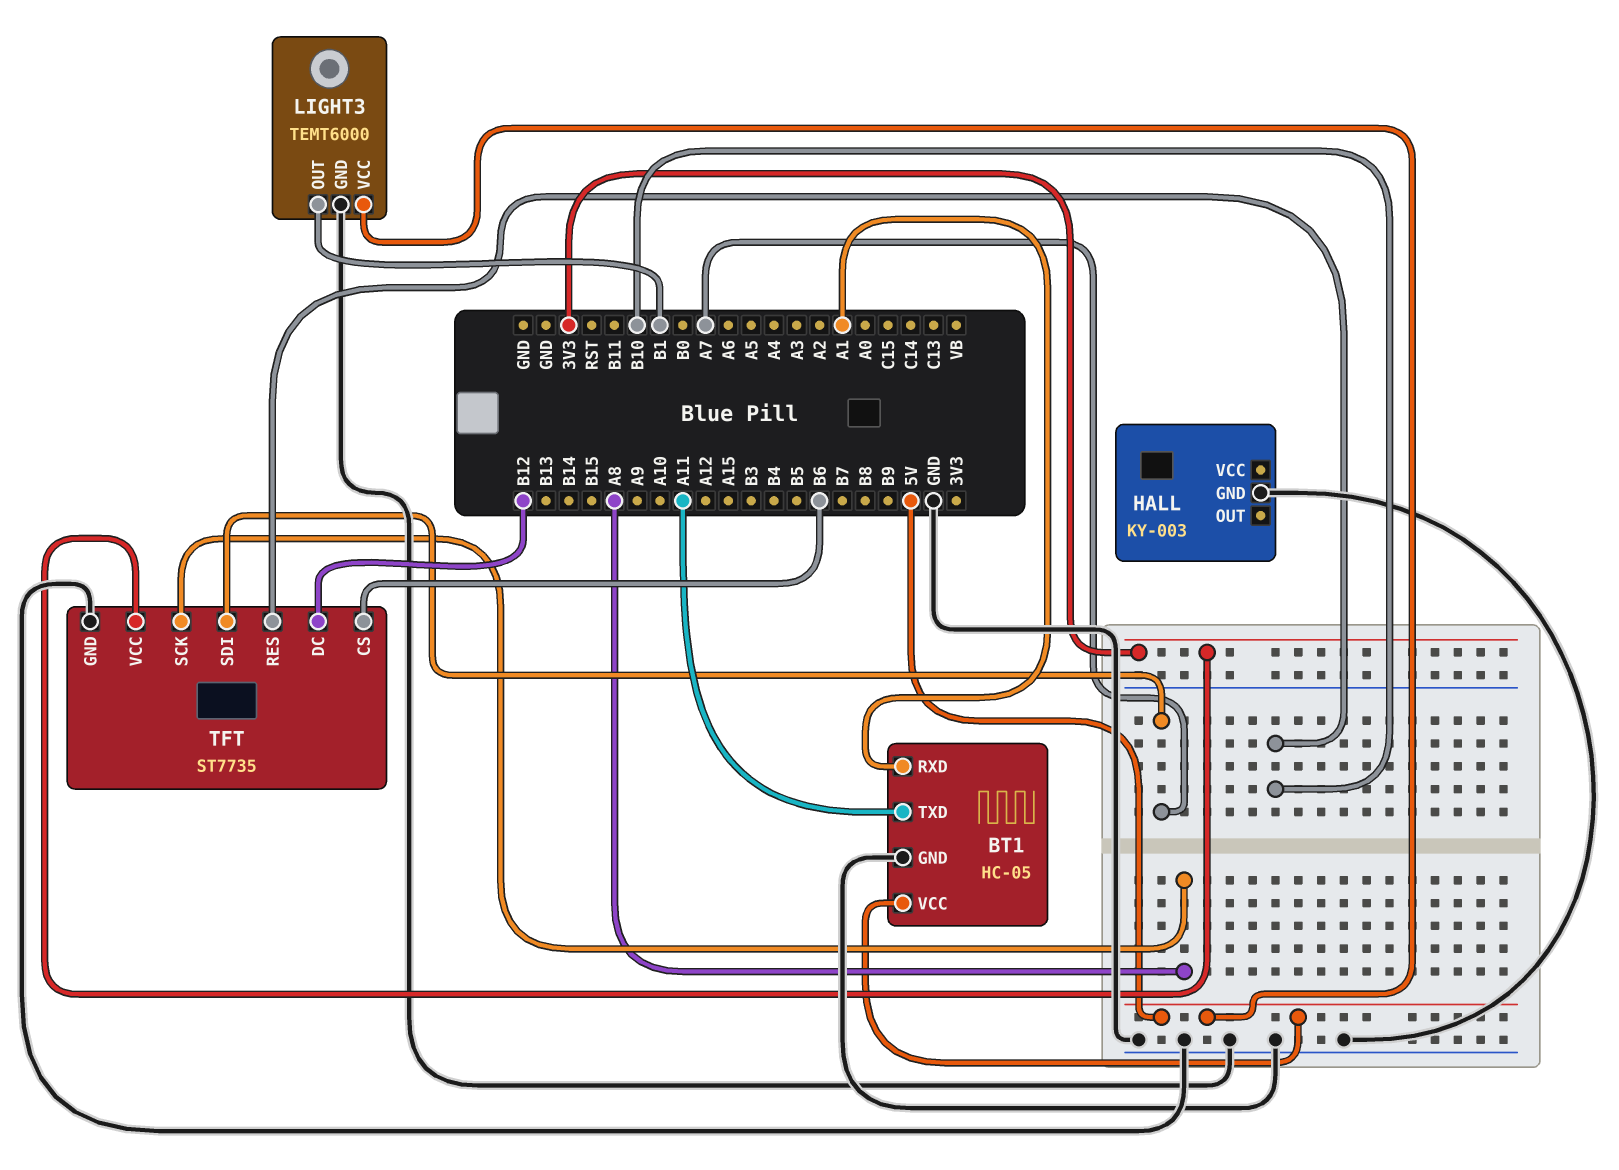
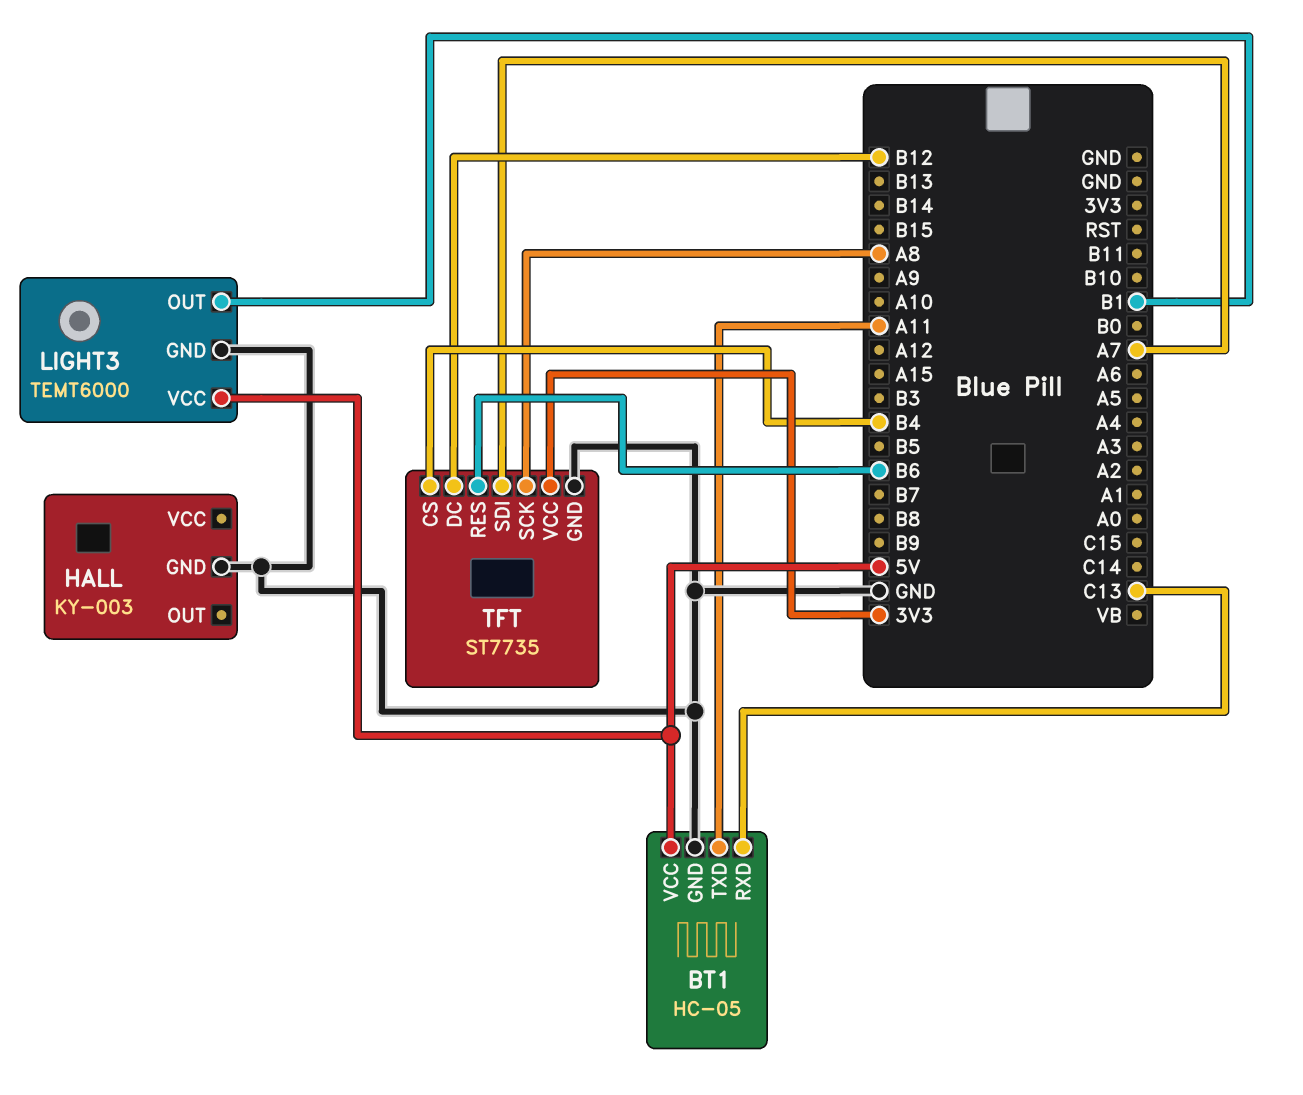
BT1 pin RXD: A1 -> C13
TFT pin CS: B6 -> B4
TFT pin RES: B10 -> B6

